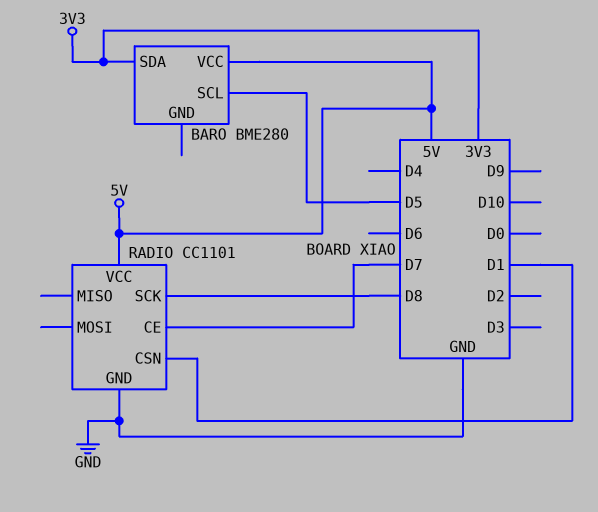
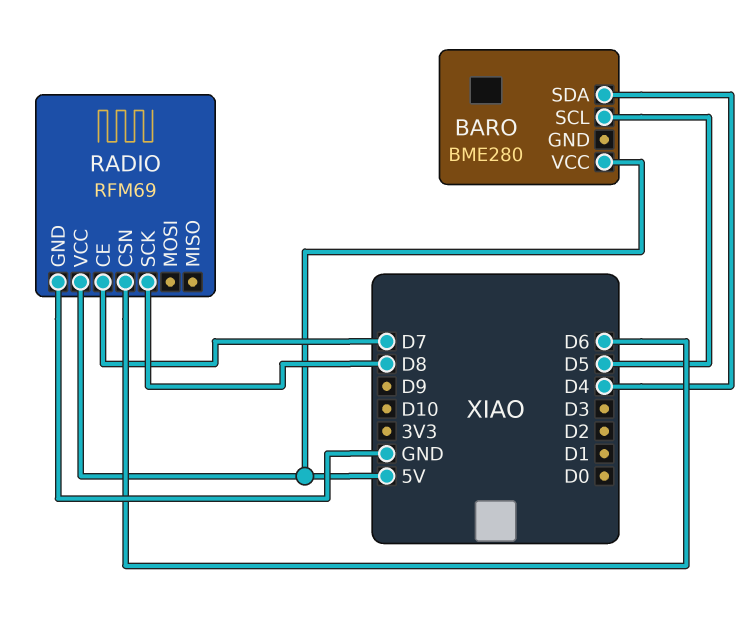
BARO pin SDA: 3V3 -> D4
RADIO: CC1101 -> RFM69
RADIO pin CSN: D1 -> D6

